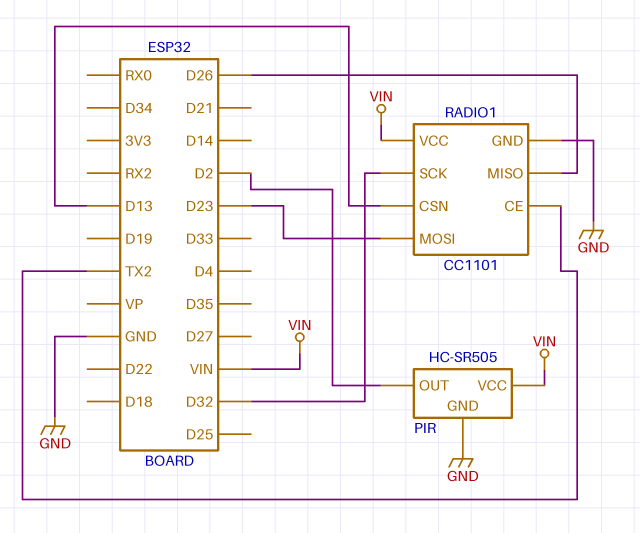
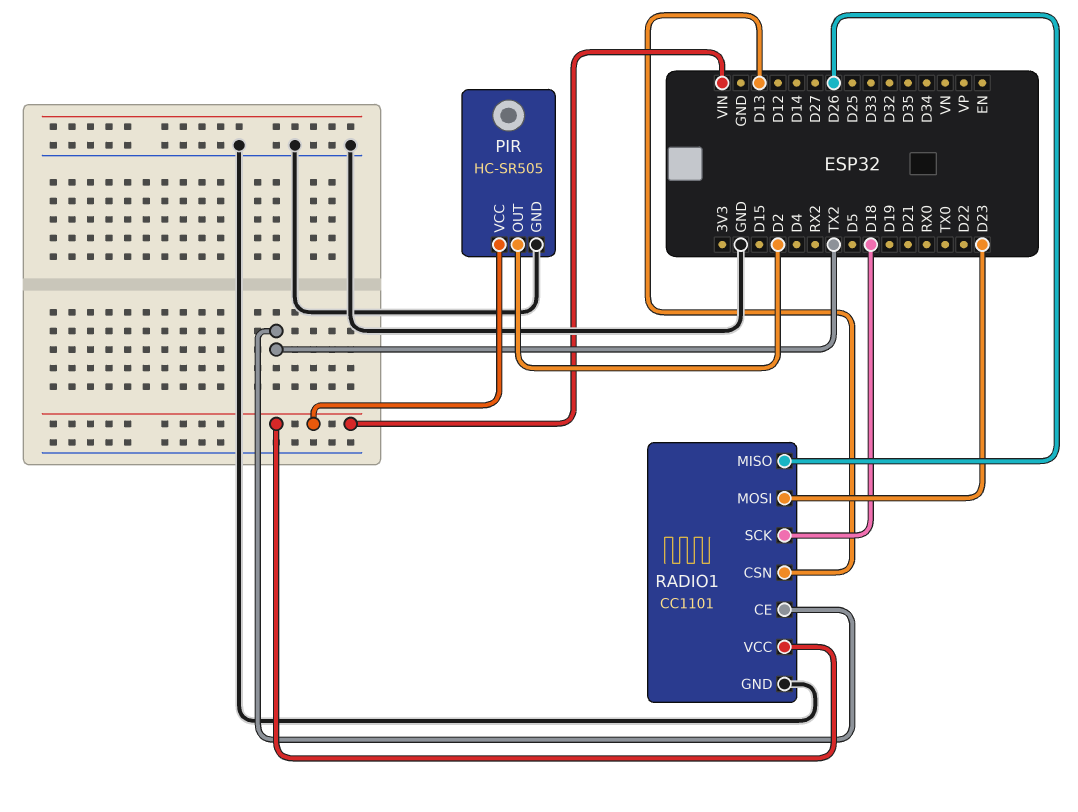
RADIO1 pin SCK: D32 -> D18

